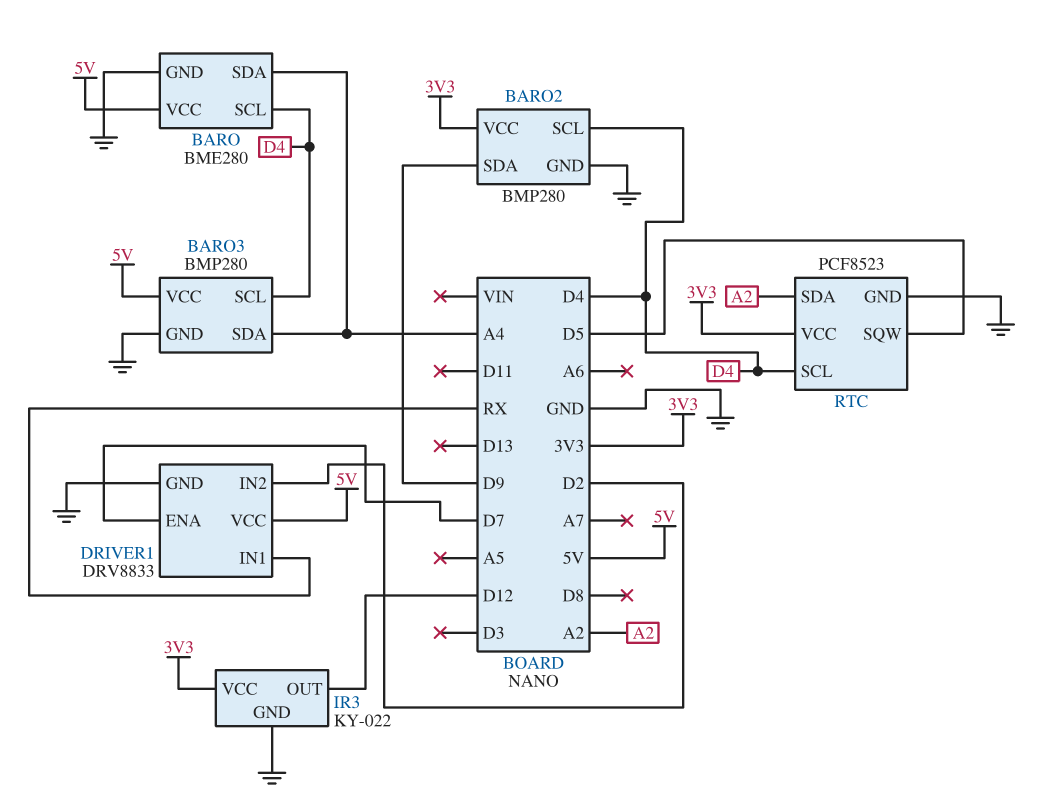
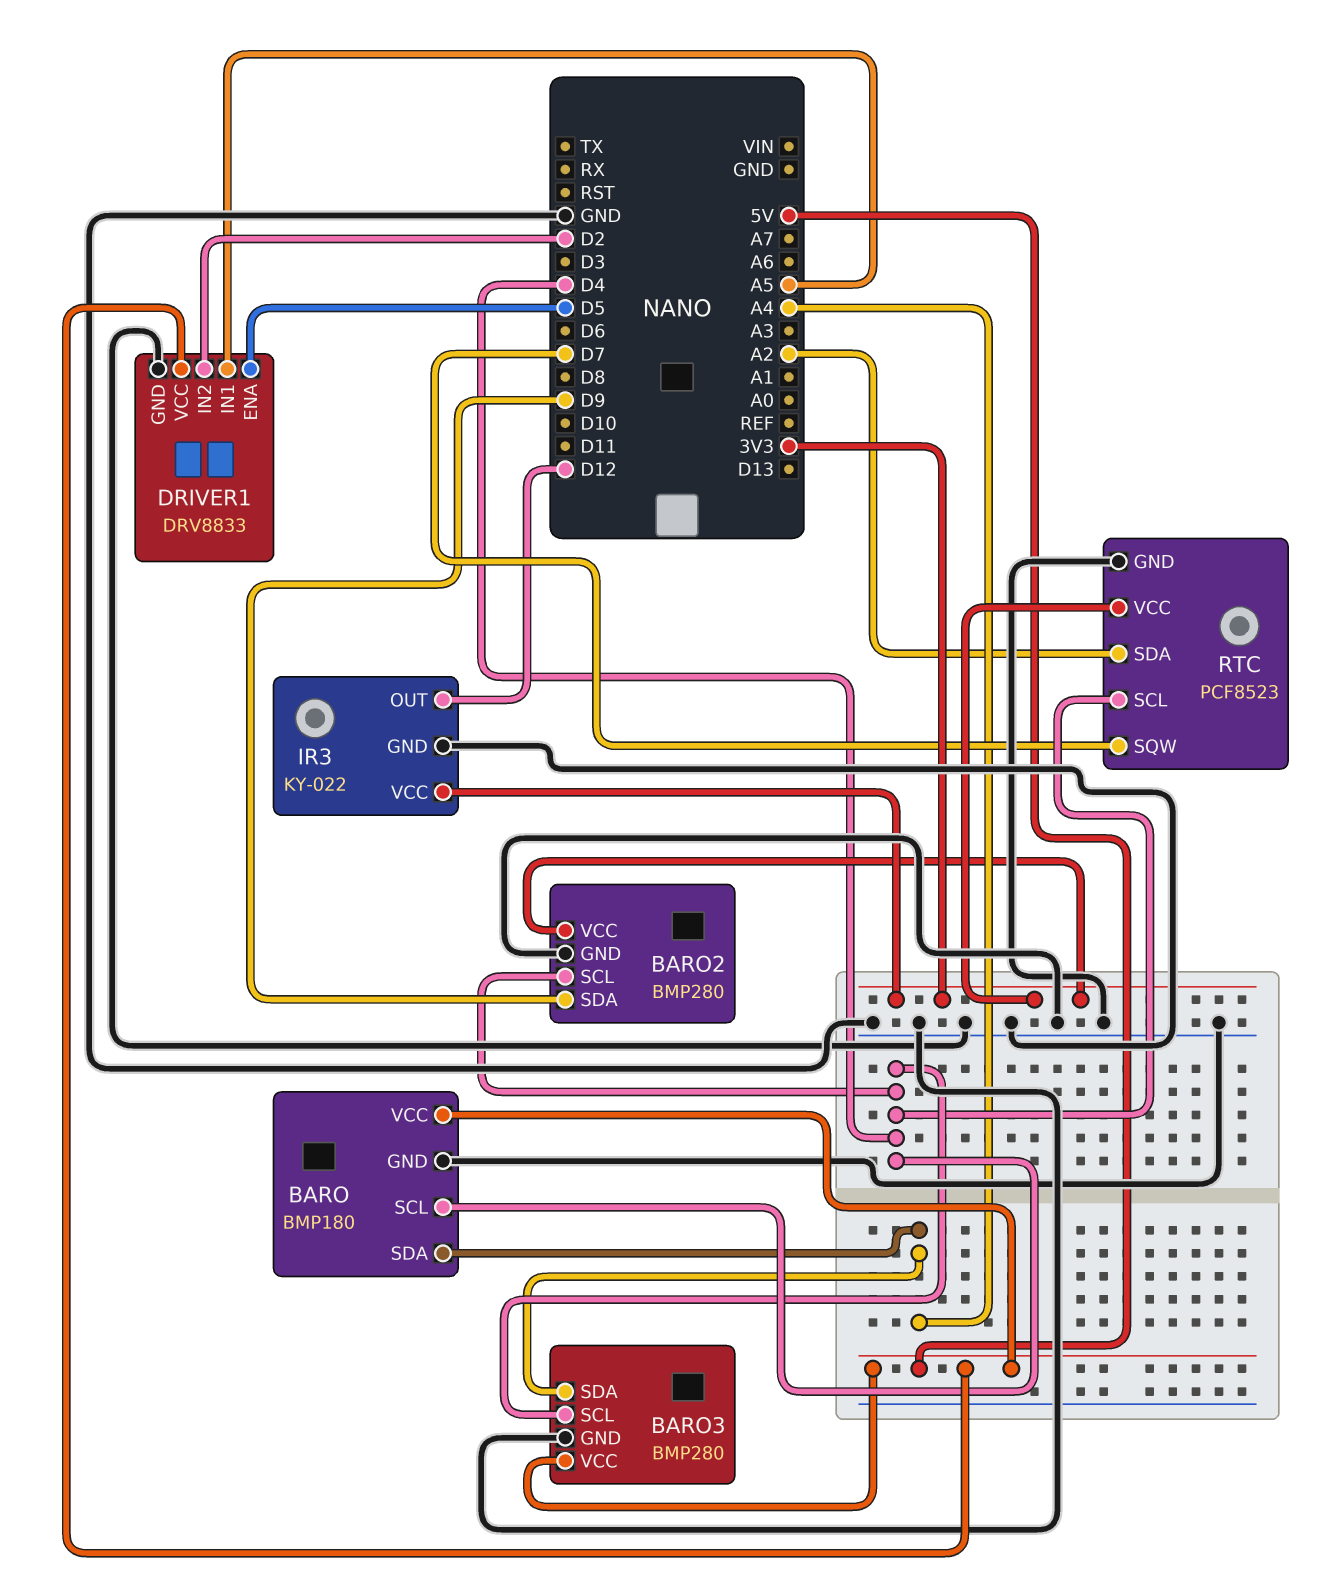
BARO: BME280 -> BMP180
DRIVER1 pin ENA: D7 -> D5
DRIVER1 pin IN1: RX -> A5
RTC pin SQW: D5 -> D7

